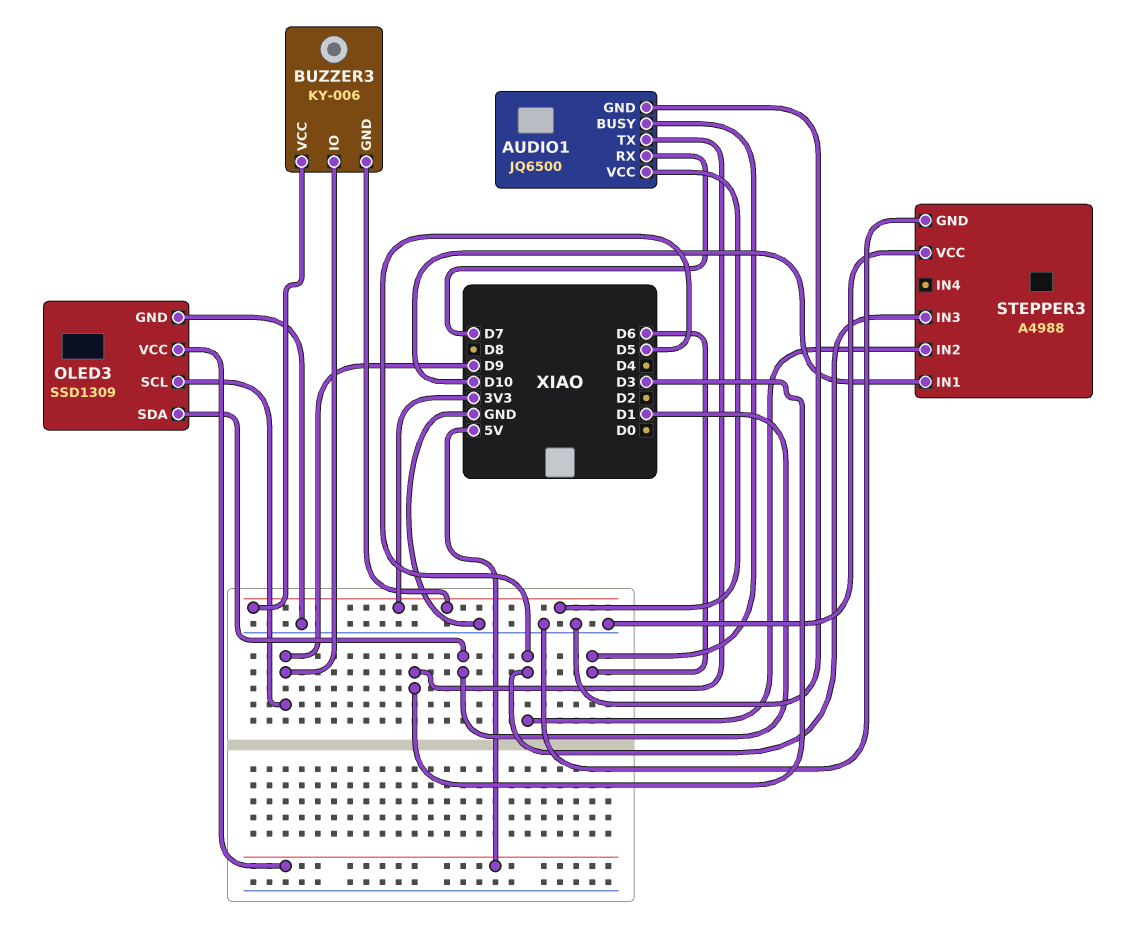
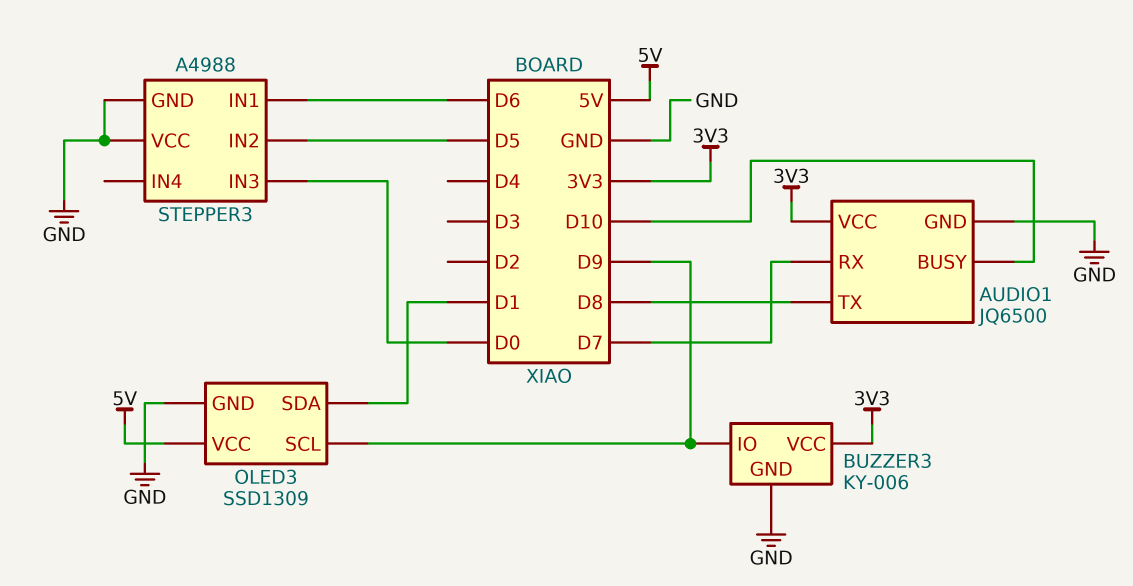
AUDIO1 pin BUSY: D6 -> D10
AUDIO1 pin TX: D3 -> D8
BUZZER3 pin GND: 3V3 -> GND
STEPPER3 pin IN1: D10 -> D6
STEPPER3 pin IN3: D5 -> D0

